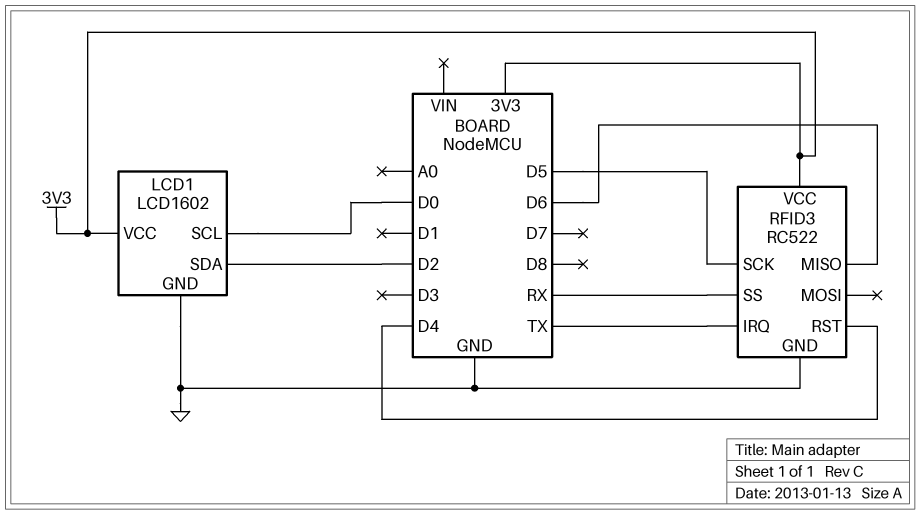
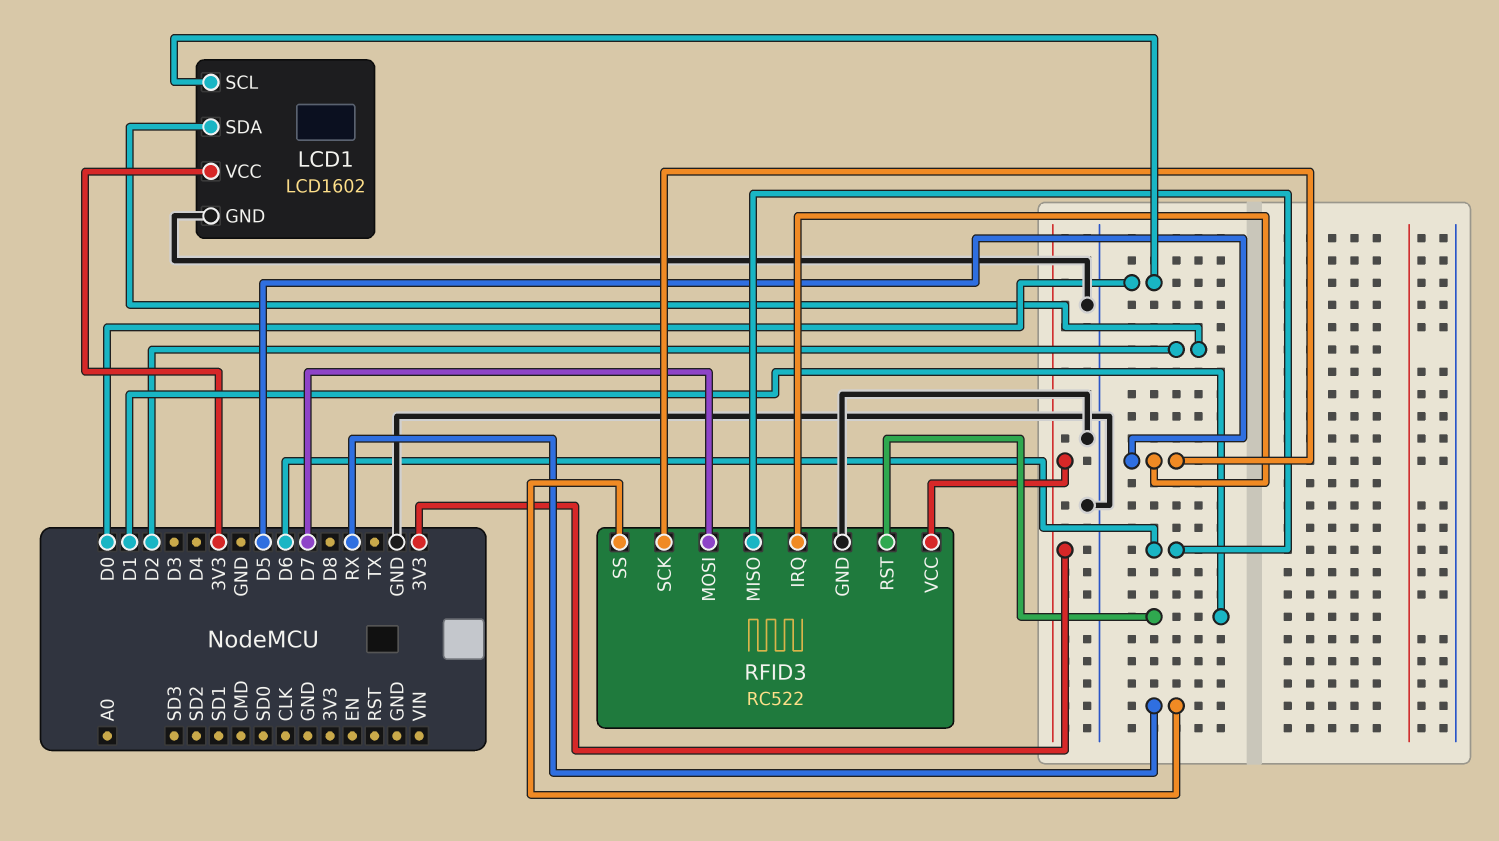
RFID3 pin IRQ: TX -> D5
RFID3 pin MOSI: none -> D7
RFID3 pin RST: D4 -> D1

